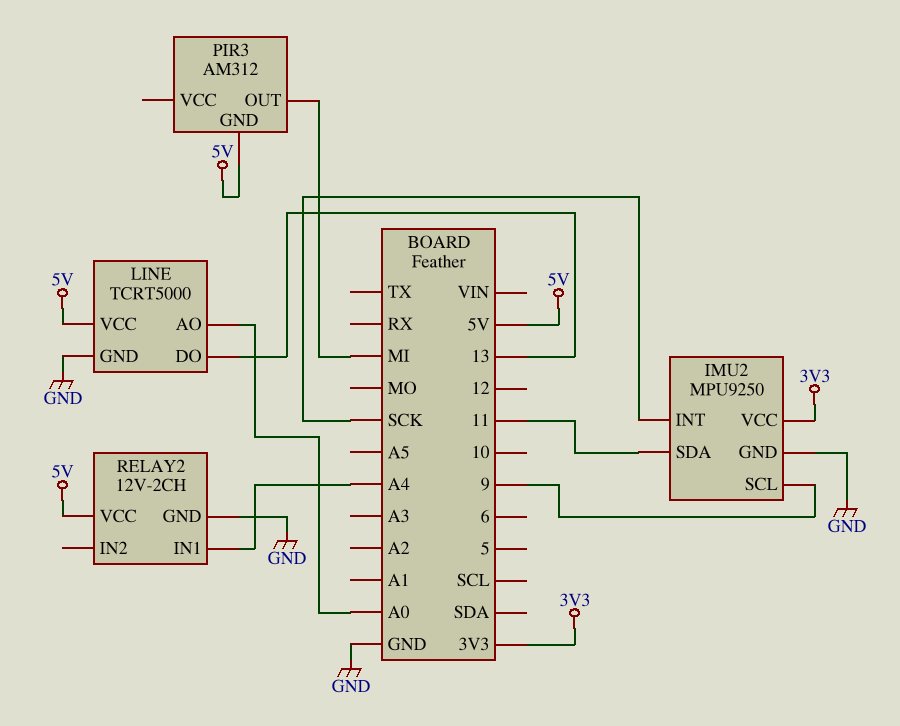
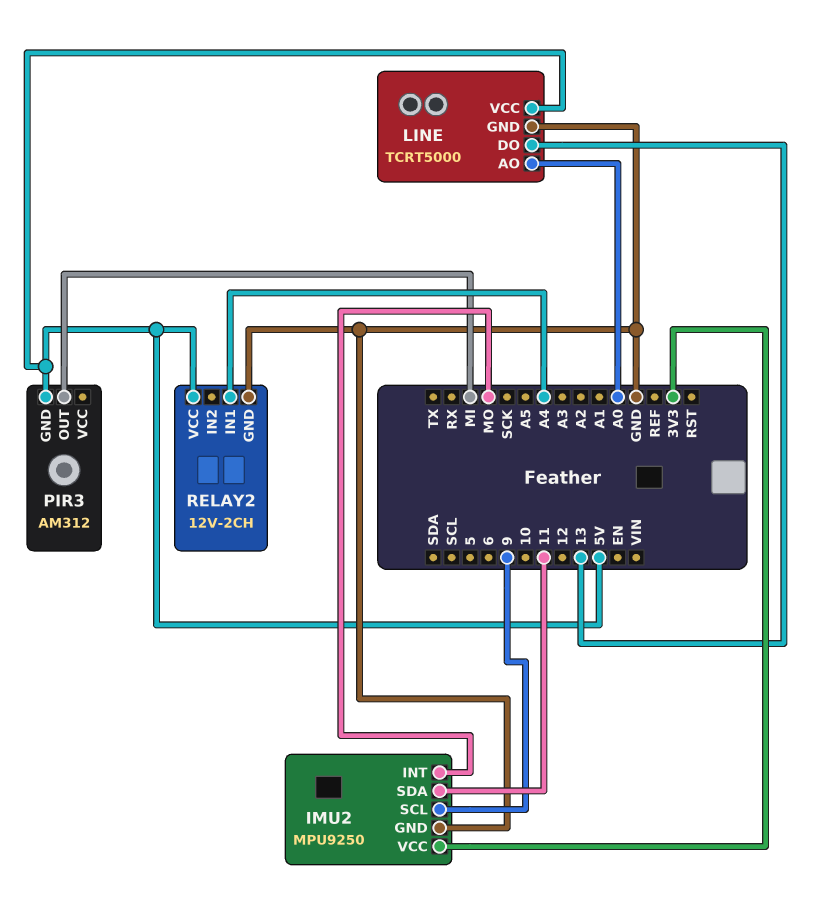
IMU2 pin INT: SCK -> MO

